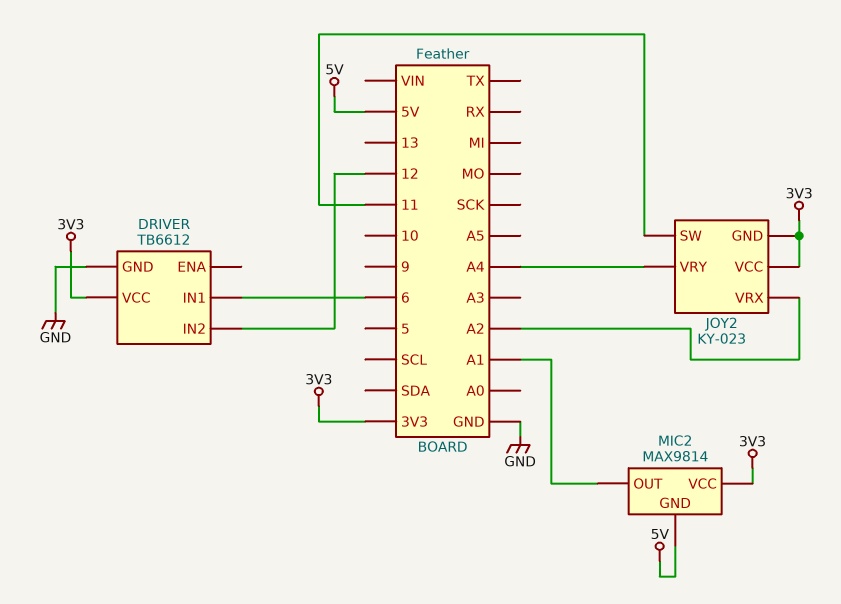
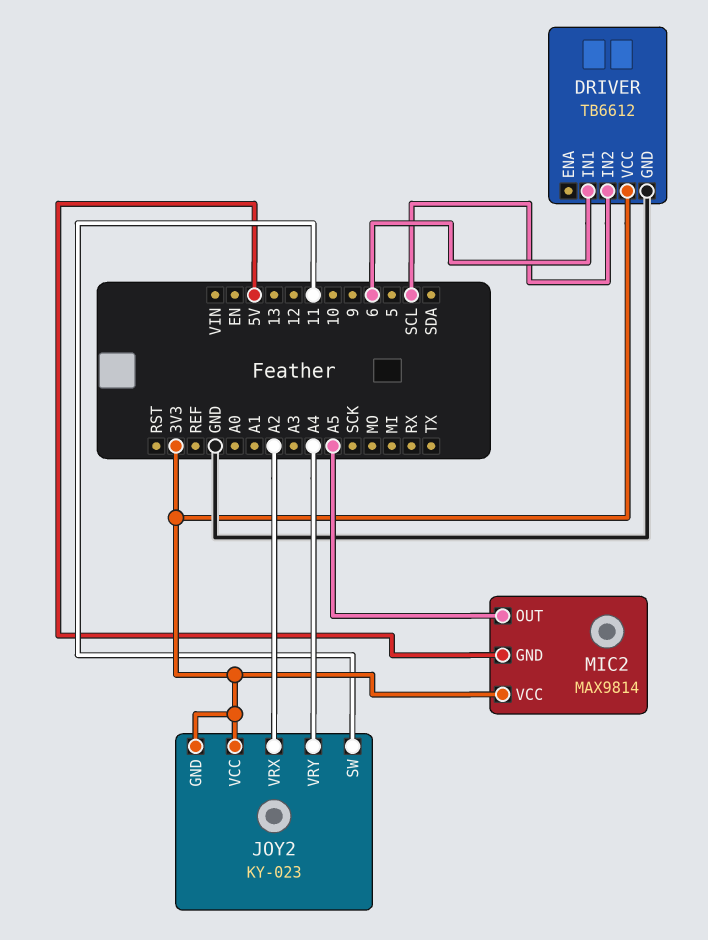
DRIVER pin IN2: 12 -> SCL
MIC2 pin OUT: A1 -> A5

